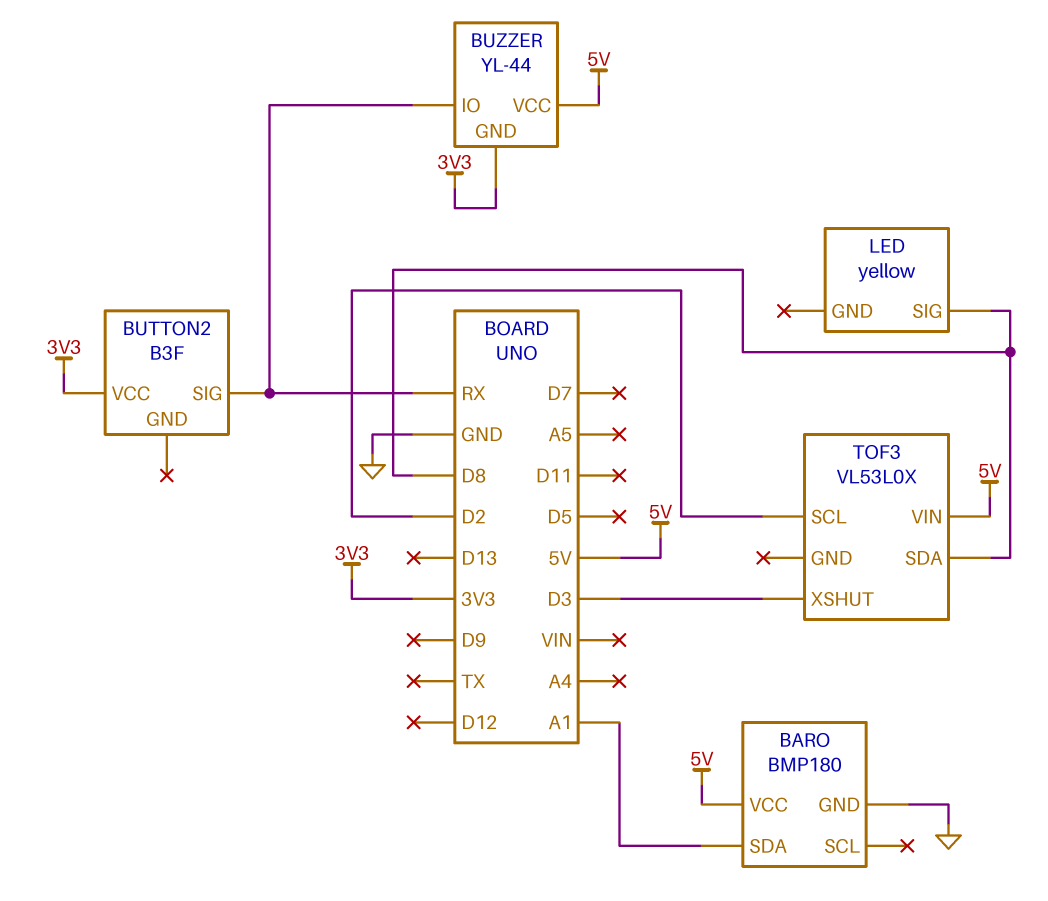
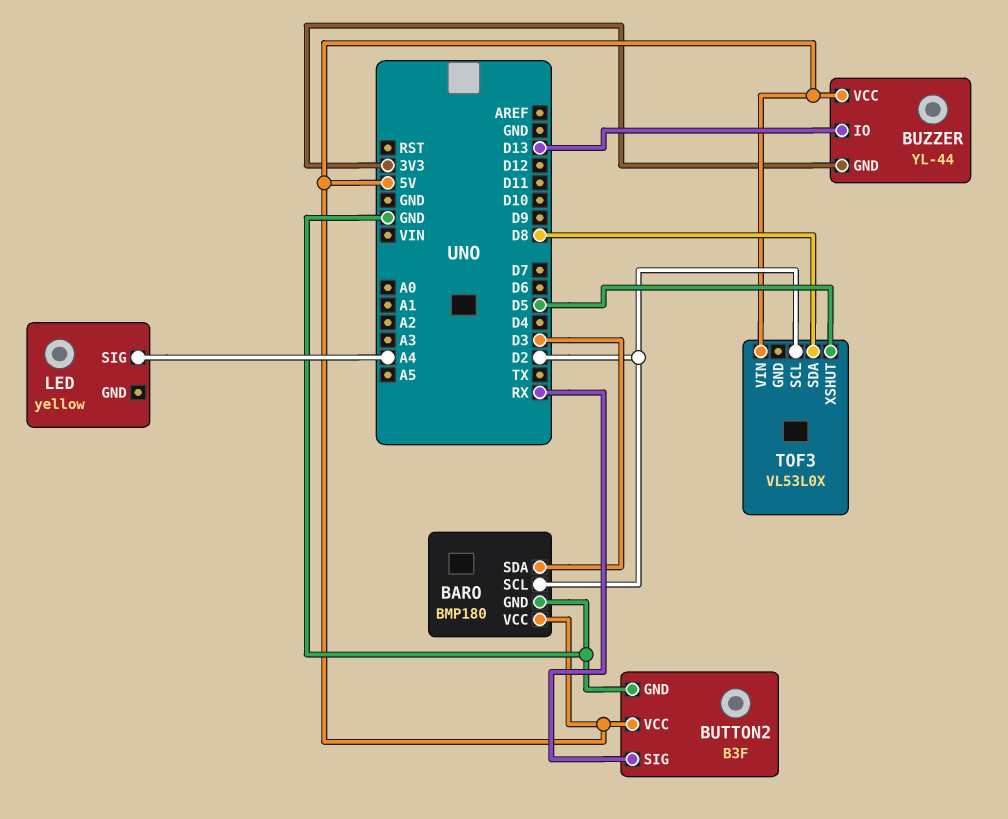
BARO pin SCL: none -> D2
BARO pin SDA: A1 -> D3
BUTTON2 pin GND: none -> GND
BUTTON2 pin VCC: 3V3 -> 5V
BUZZER pin IO: RX -> D13
LED pin SIG: D8 -> A4
TOF3 pin XSHUT: D3 -> D5

